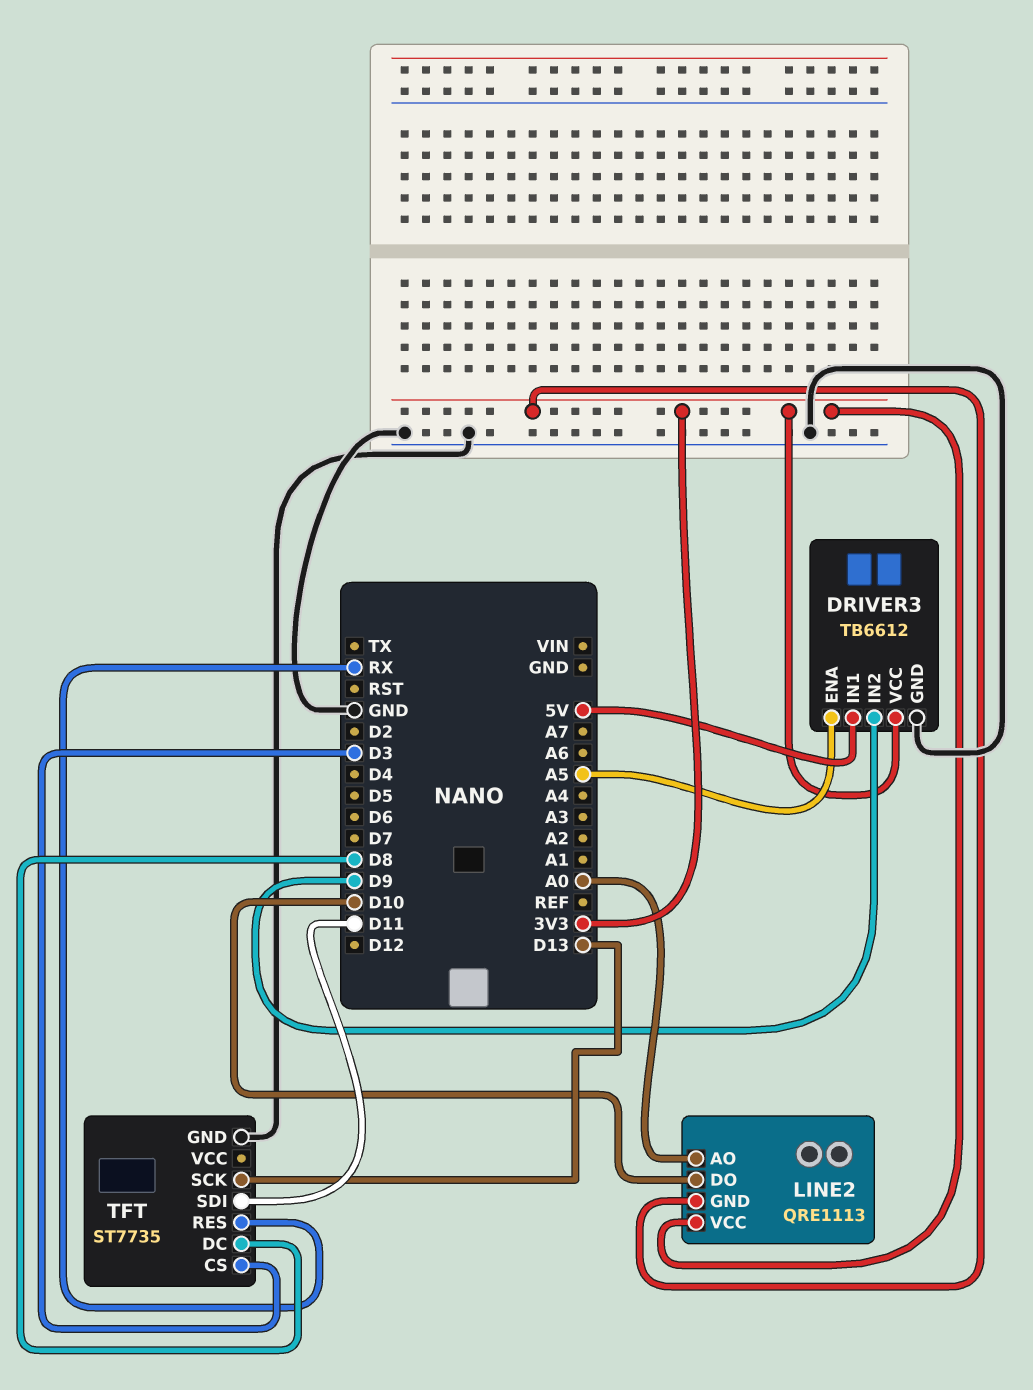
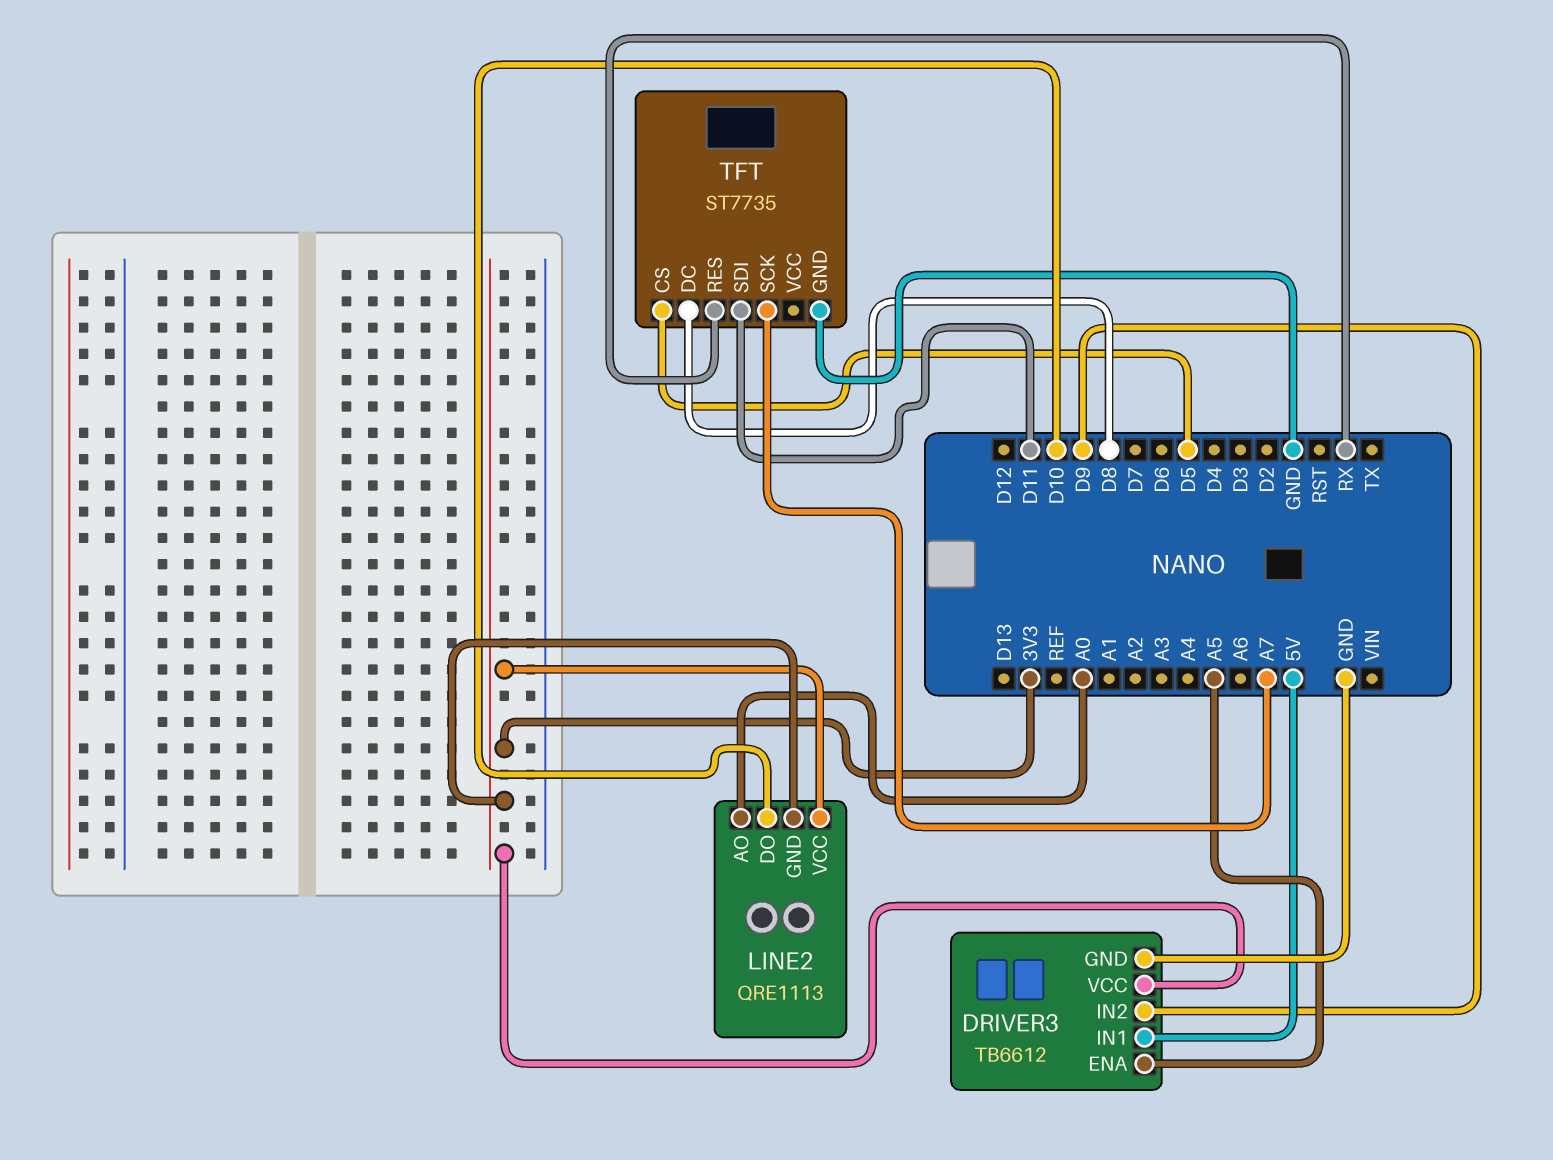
TFT pin CS: D3 -> D5
TFT pin SCK: D13 -> A7

